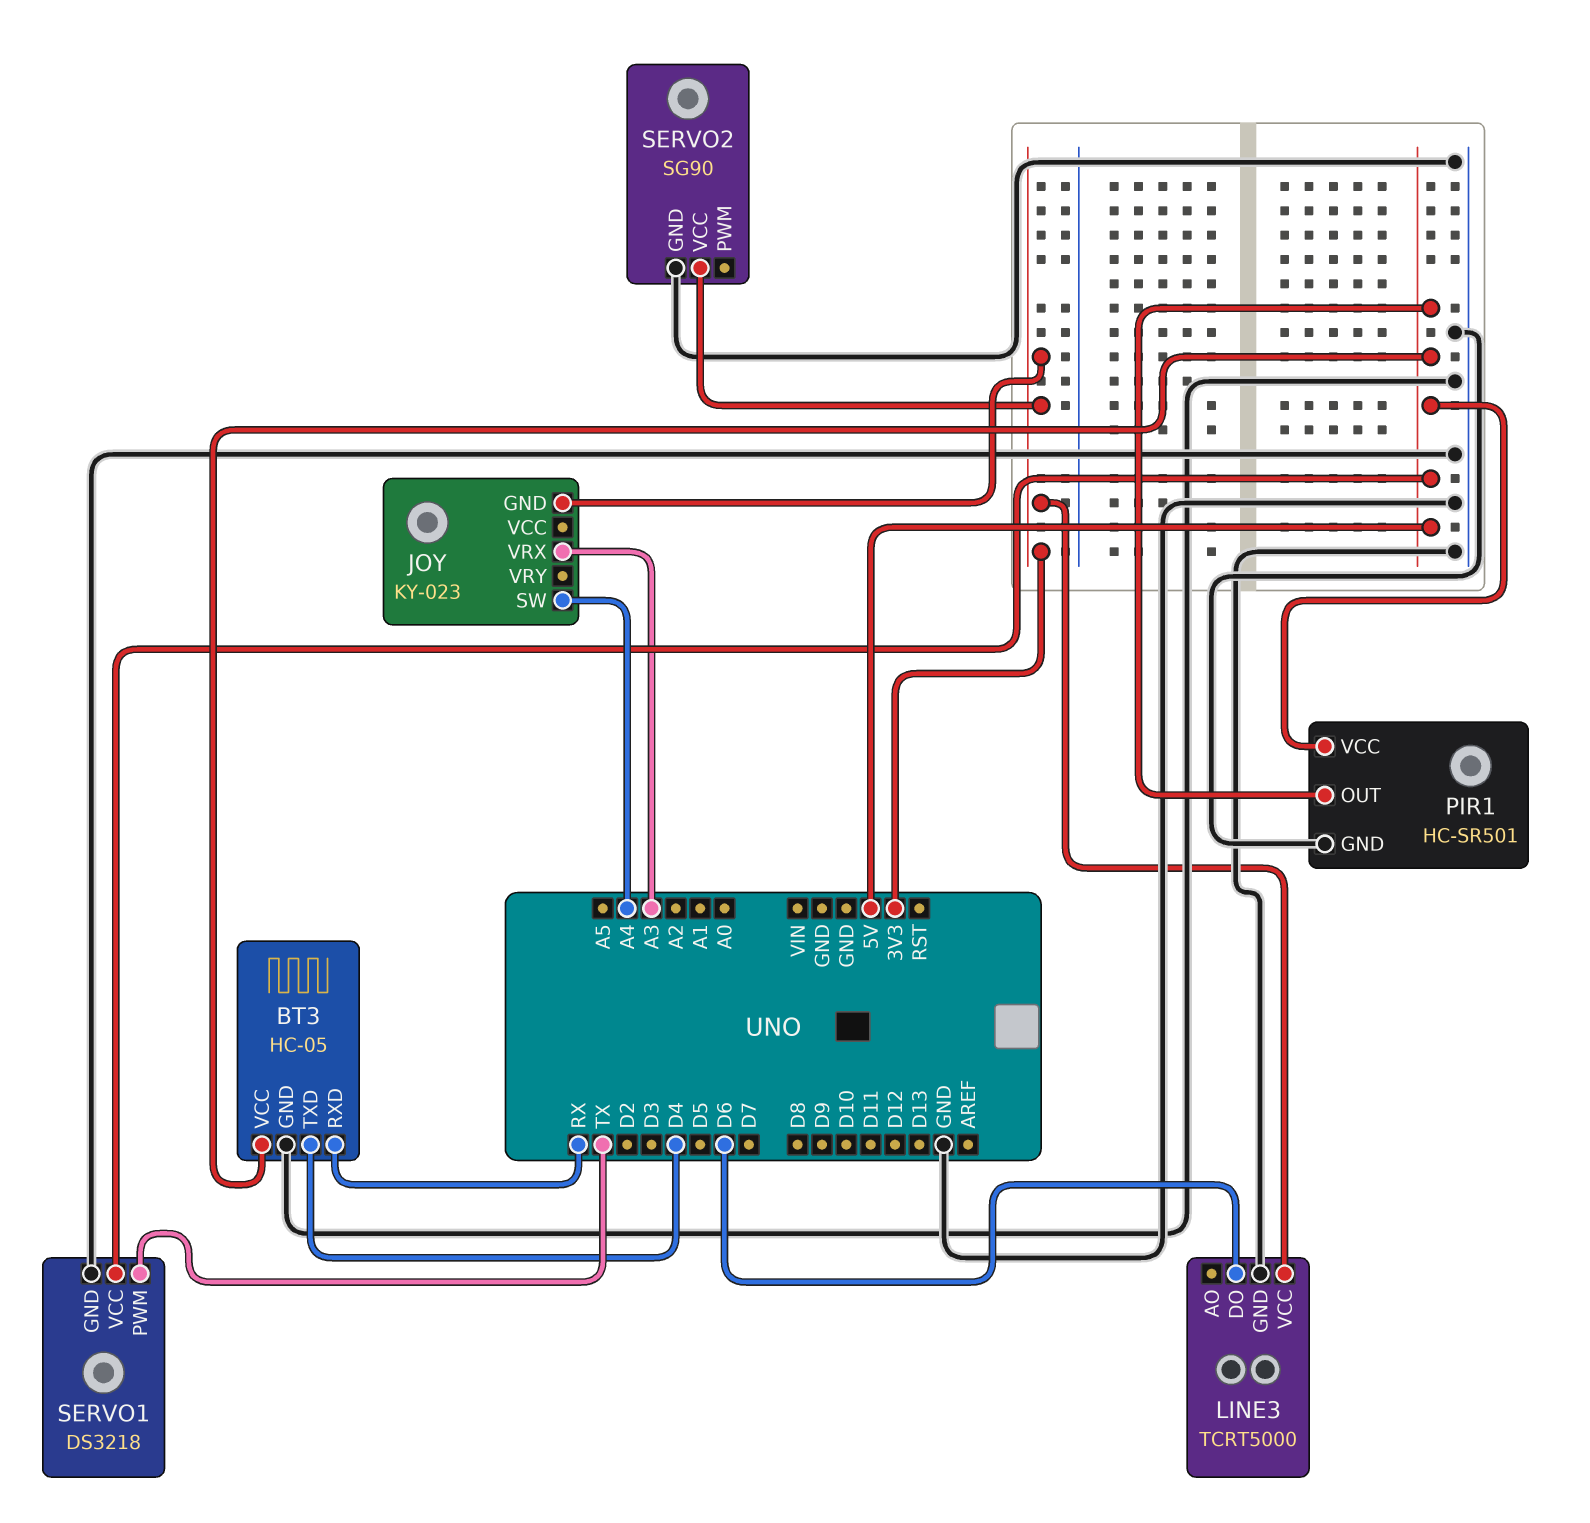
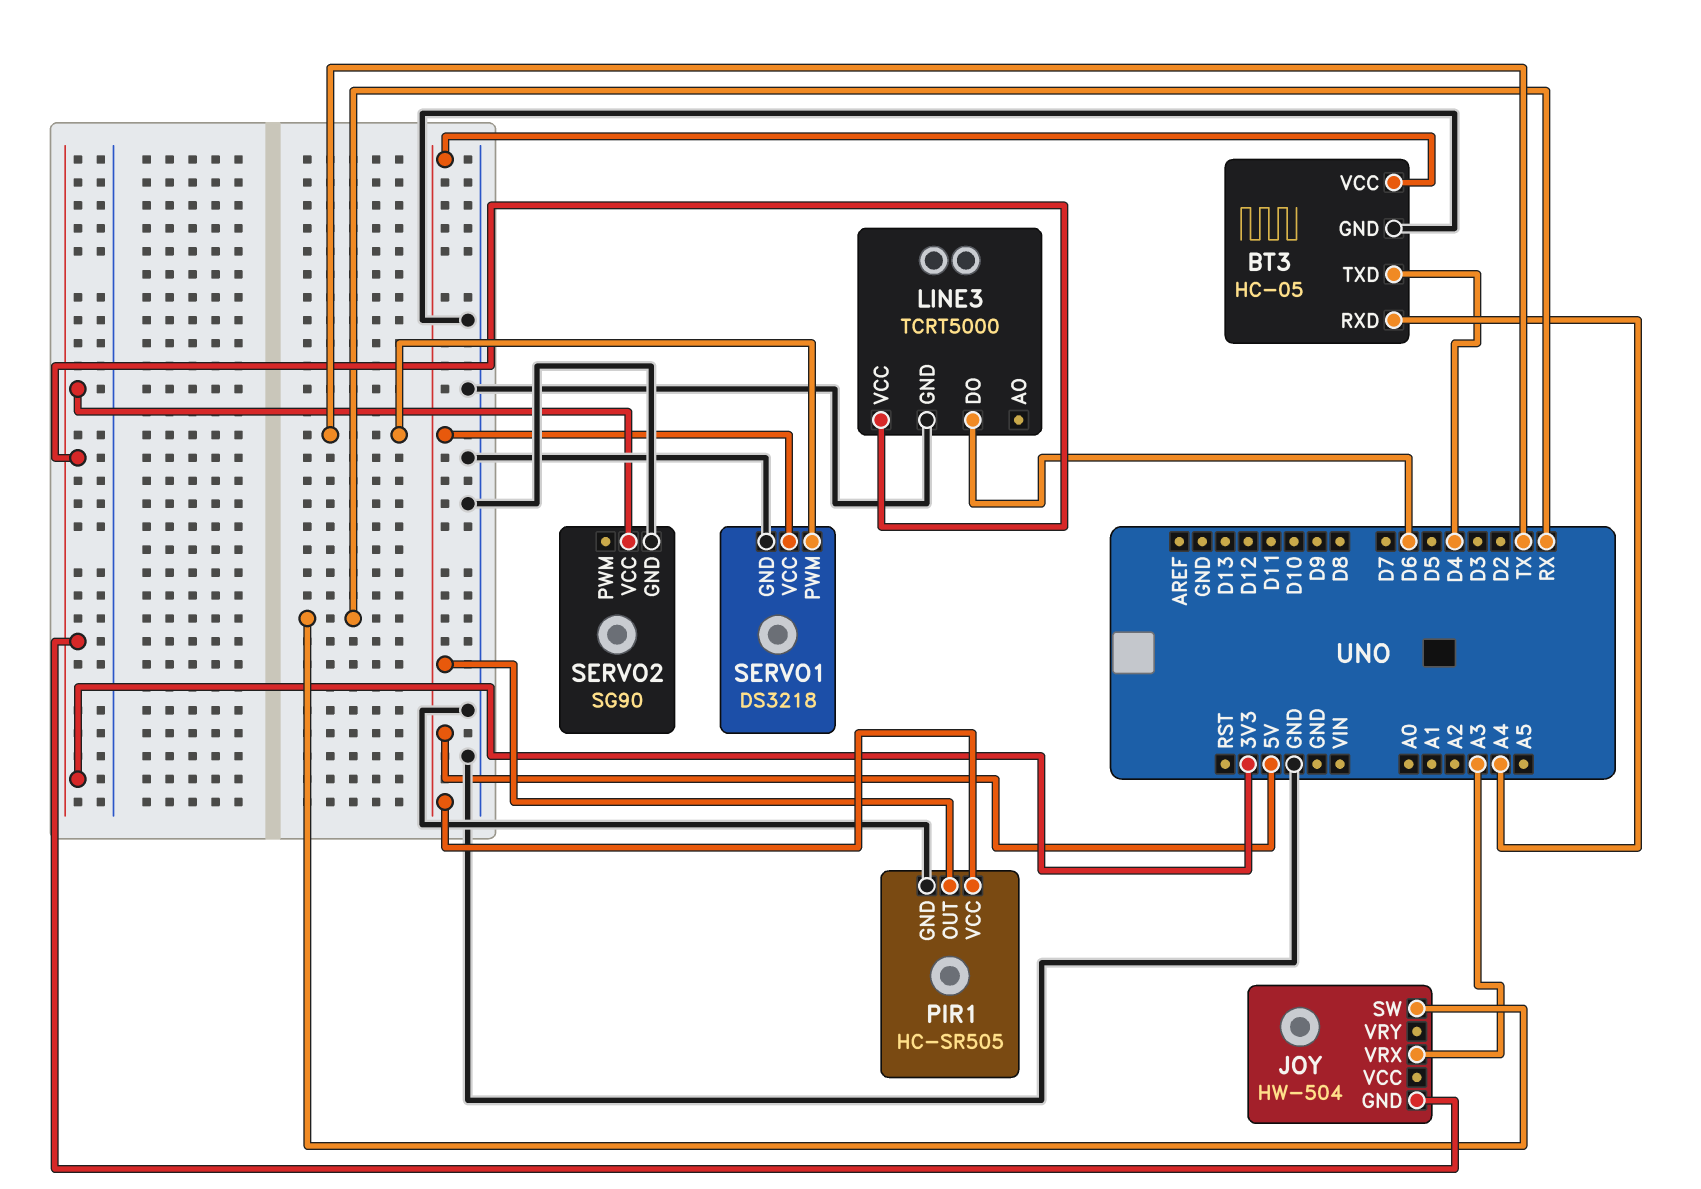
BT3 pin RXD: RX -> A4
JOY: KY-023 -> HW-504
JOY pin SW: A4 -> RX
PIR1: HC-SR501 -> HC-SR505

